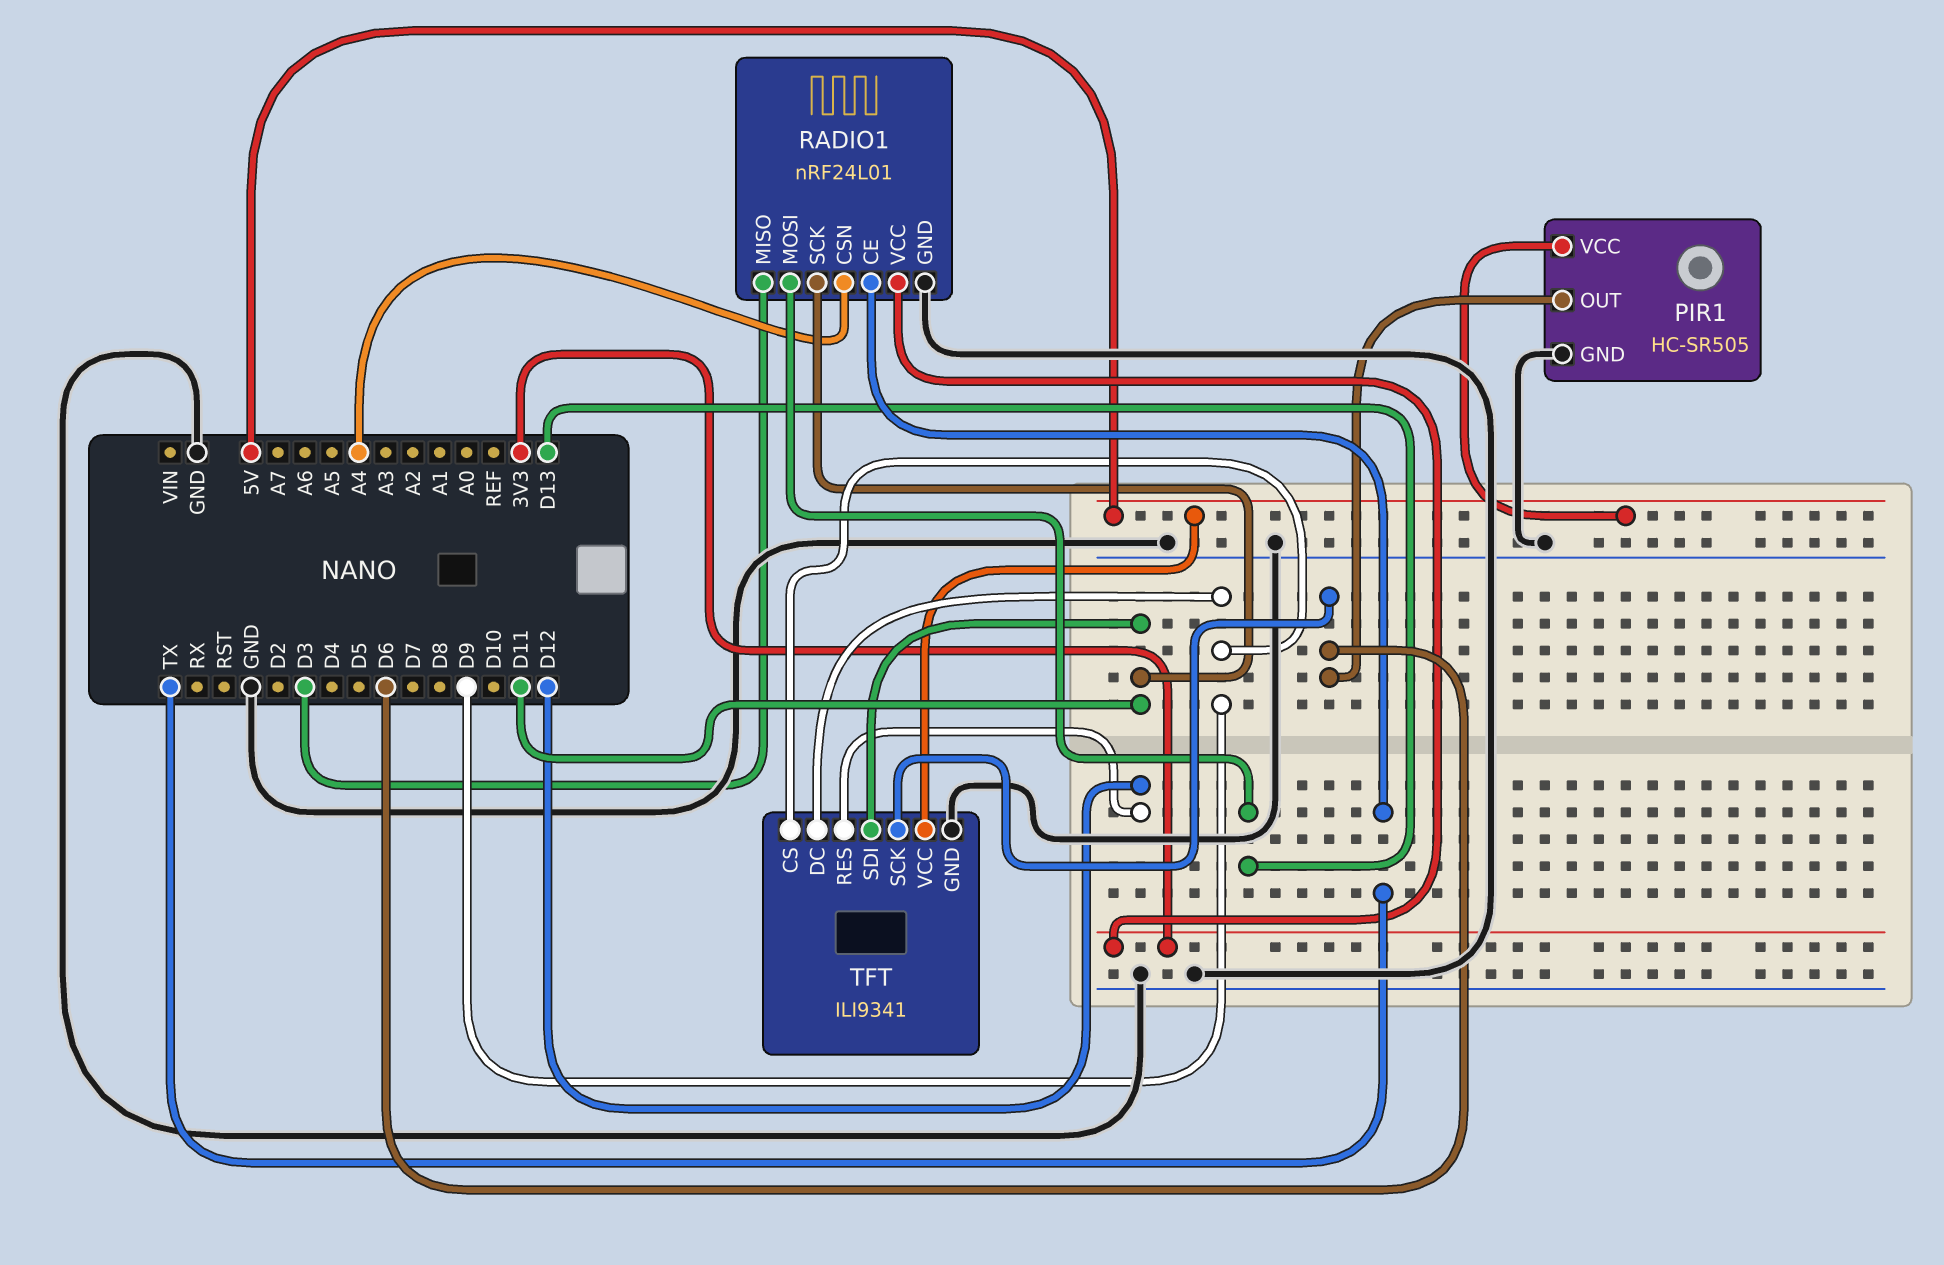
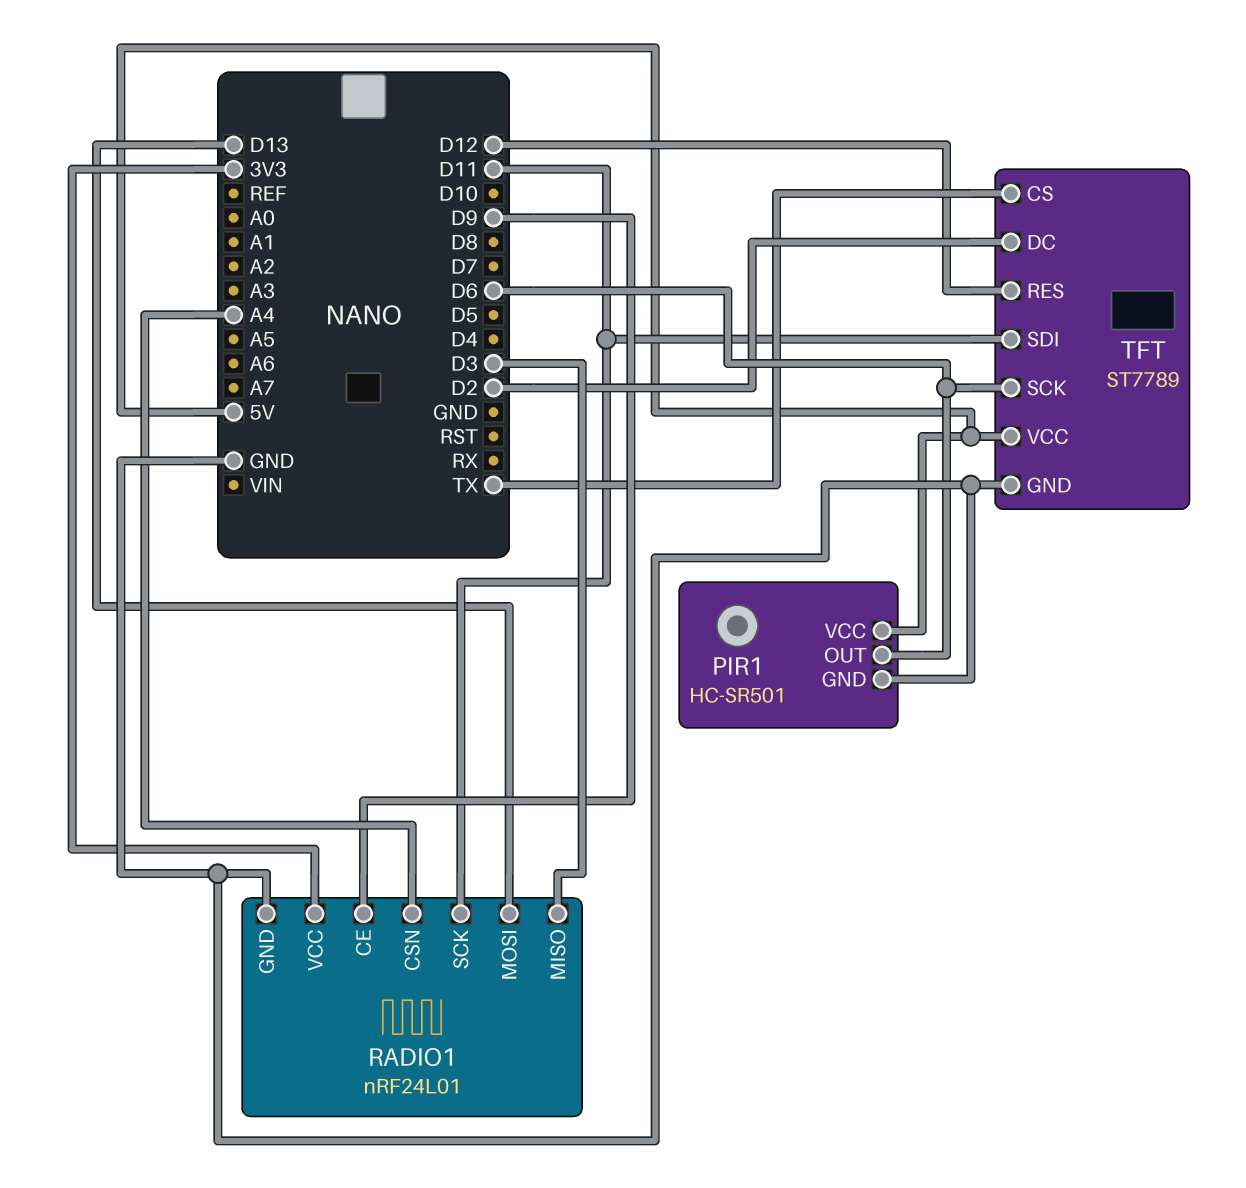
PIR1: HC-SR505 -> HC-SR501
RADIO1 pin CE: TX -> D9
TFT: ILI9341 -> ST7789
TFT pin CS: D9 -> TX
TFT pin DC: D9 -> D2

